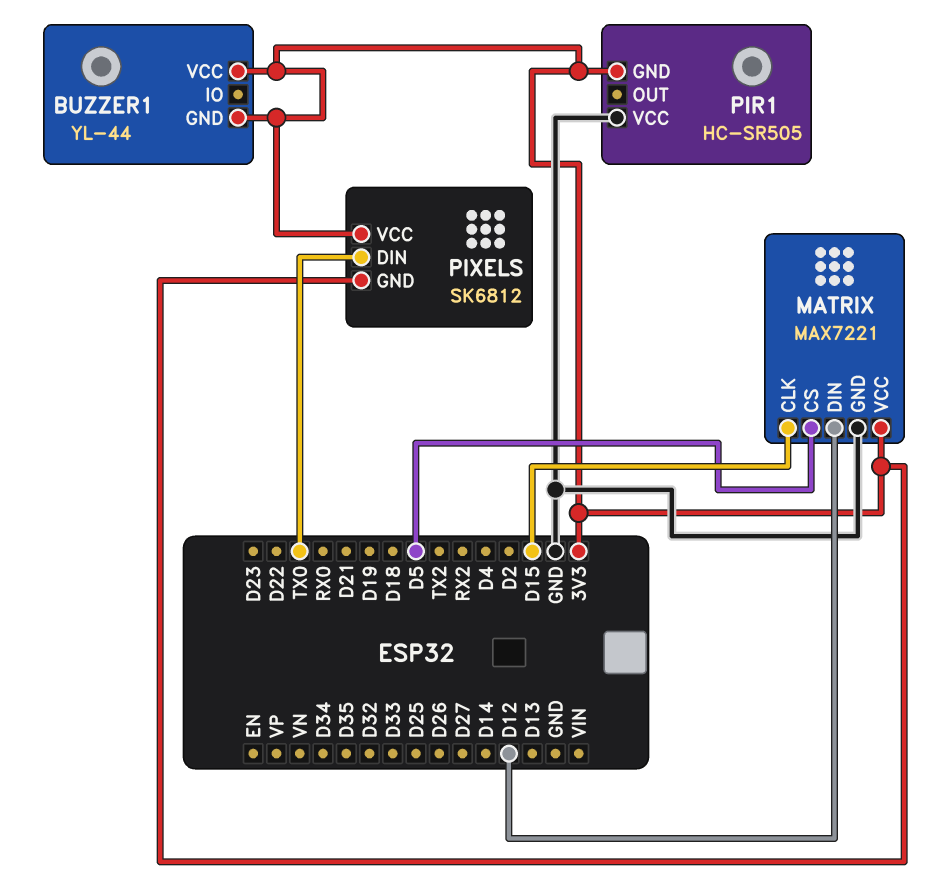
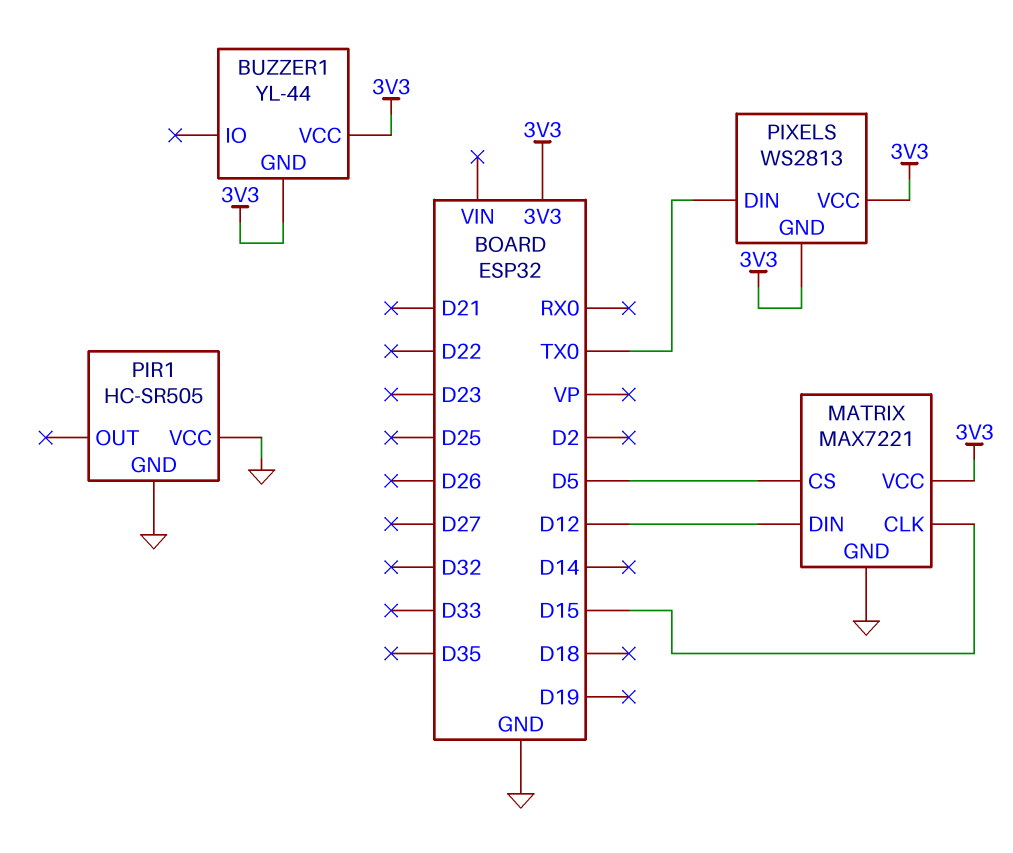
PIR1 pin GND: 3V3 -> GND
PIXELS: SK6812 -> WS2813

